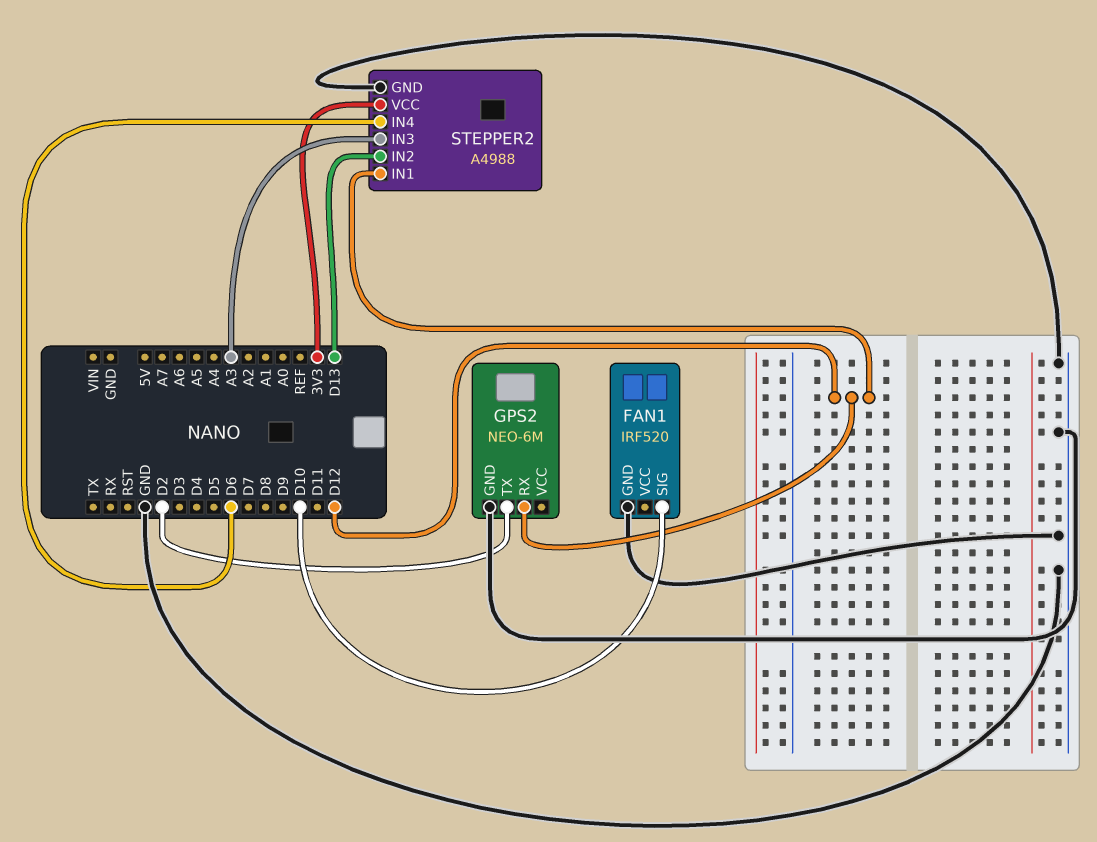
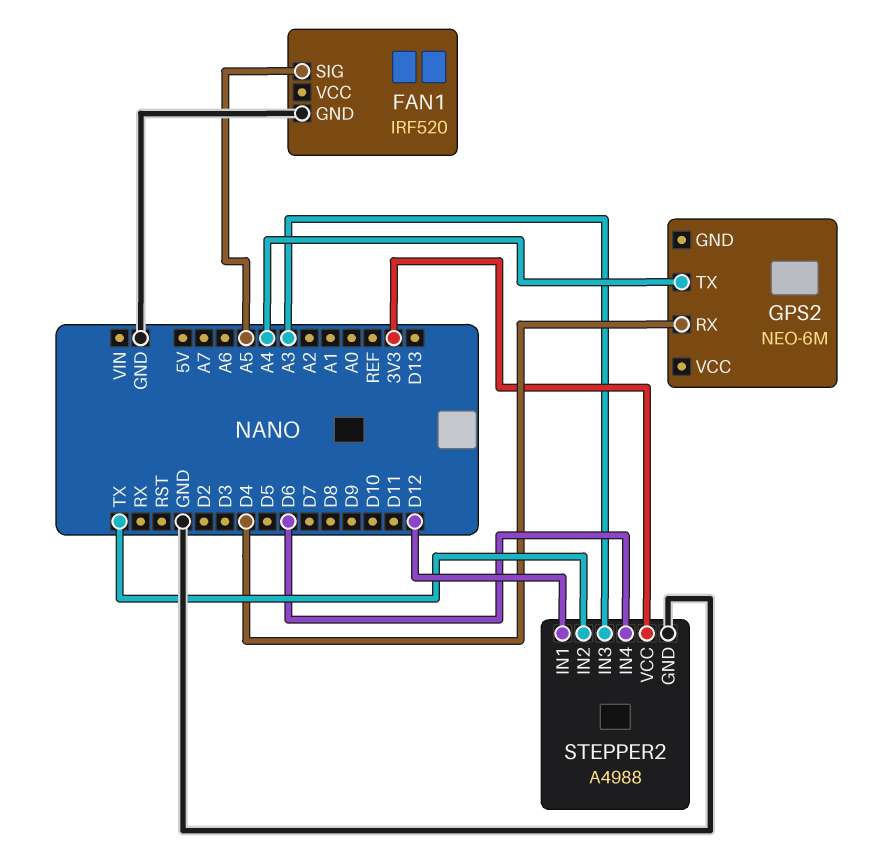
FAN1 pin SIG: D10 -> A5
GPS2 pin GND: GND -> none
GPS2 pin RX: D12 -> D4
GPS2 pin TX: D2 -> A4
STEPPER2 pin IN2: D13 -> TX

